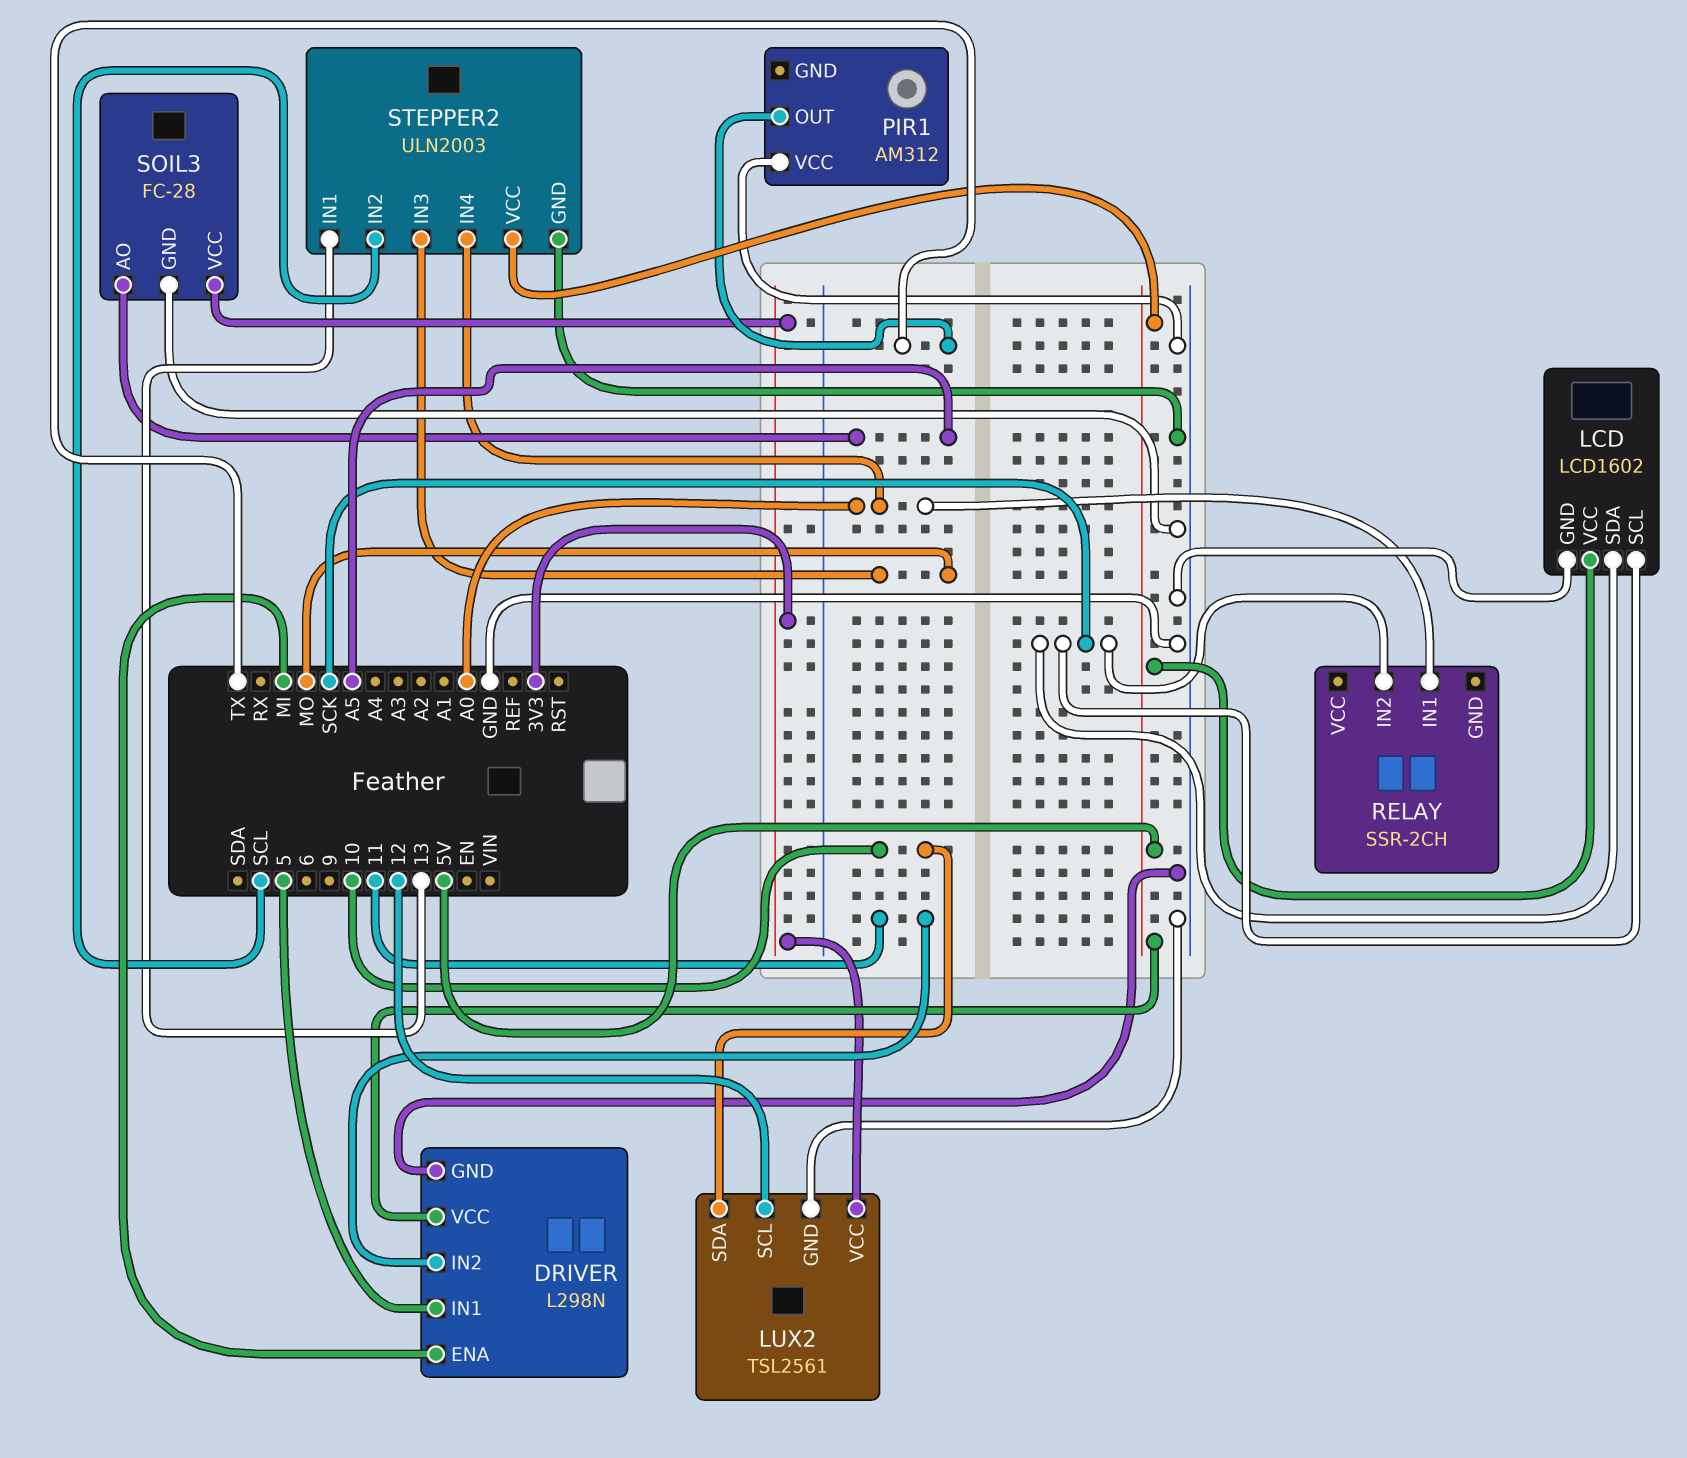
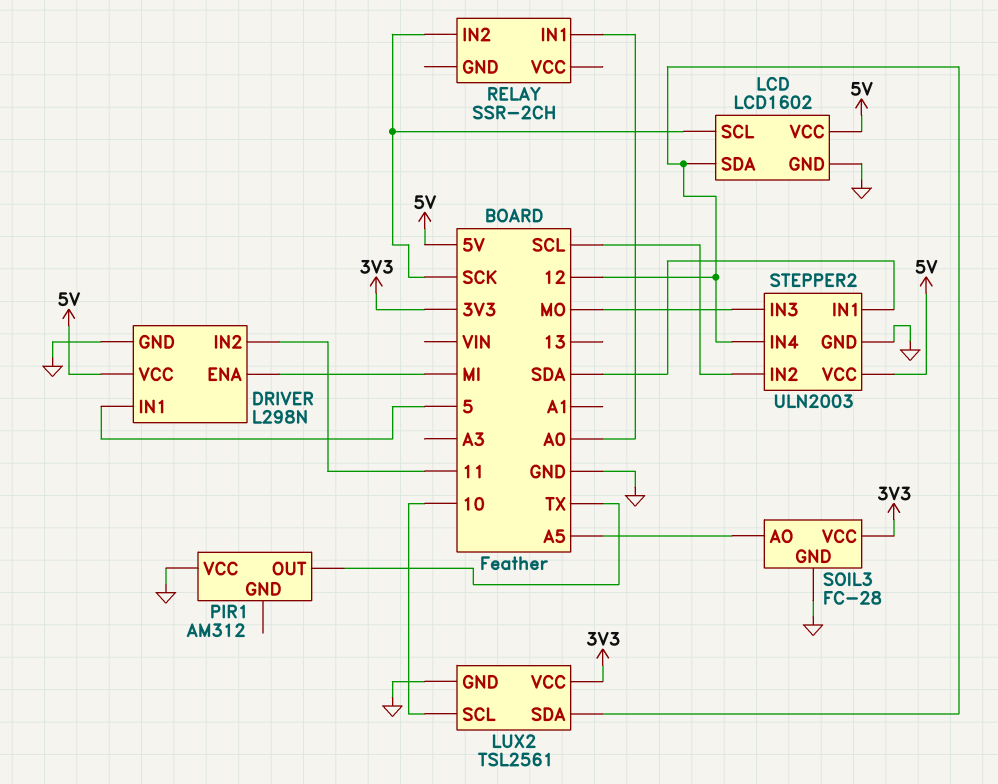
LCD pin SDA: SCK -> 12
LUX2 pin SCL: 12 -> 10
LUX2 pin SDA: 10 -> 12
STEPPER2 pin IN1: 13 -> SDA
STEPPER2 pin IN4: A0 -> 12

